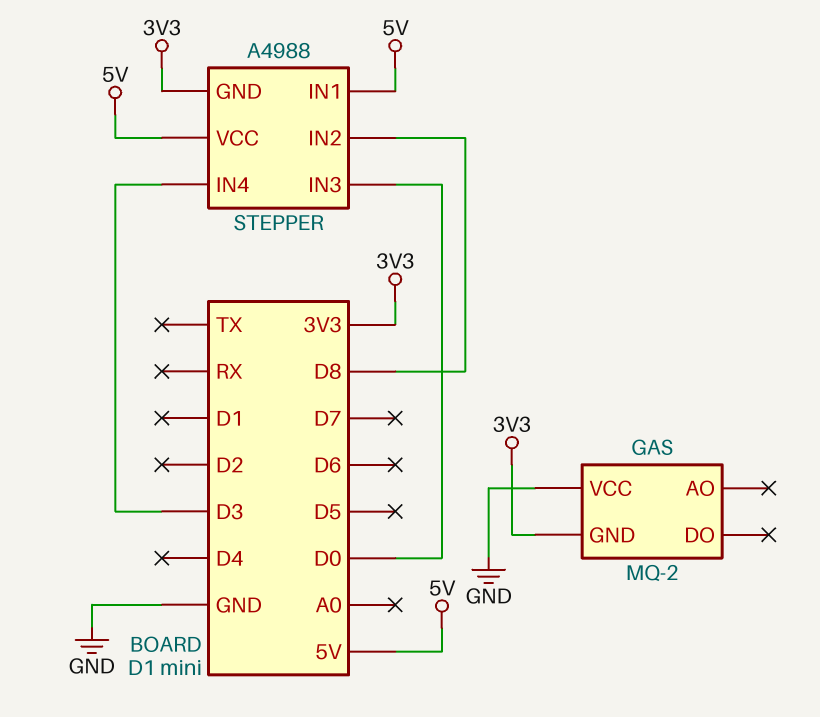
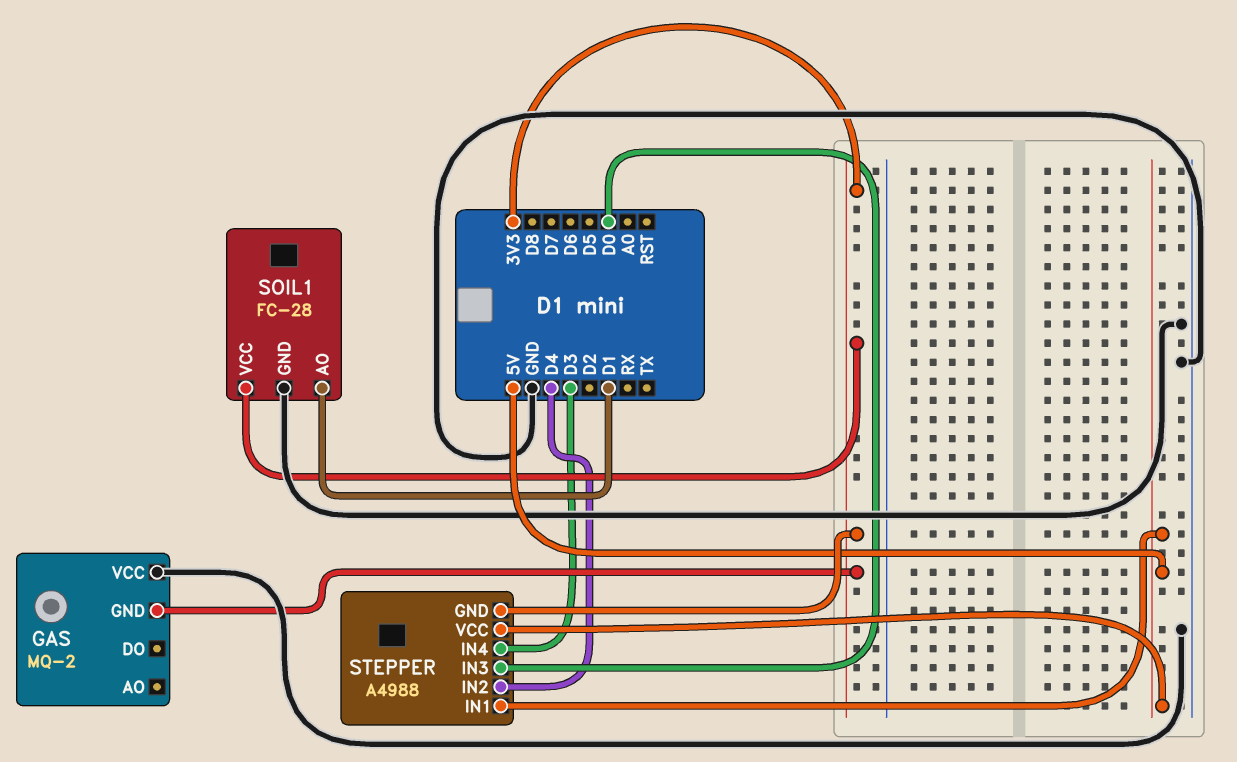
SOIL1: none -> FC-28
SOIL1 pin AO: none -> D1
SOIL1 pin GND: none -> GND
SOIL1 pin VCC: none -> 3V3
STEPPER pin IN2: D8 -> D4

